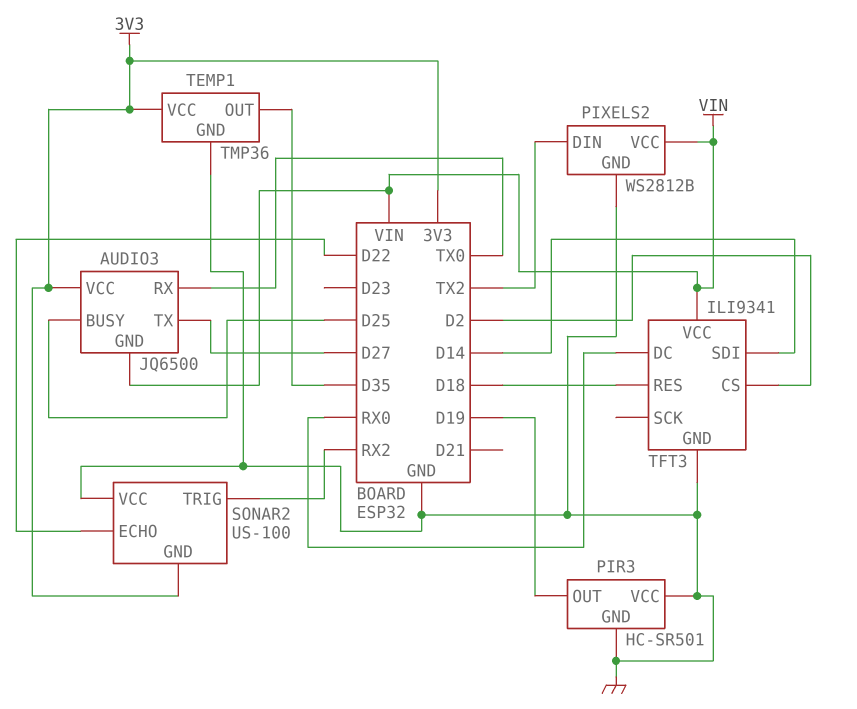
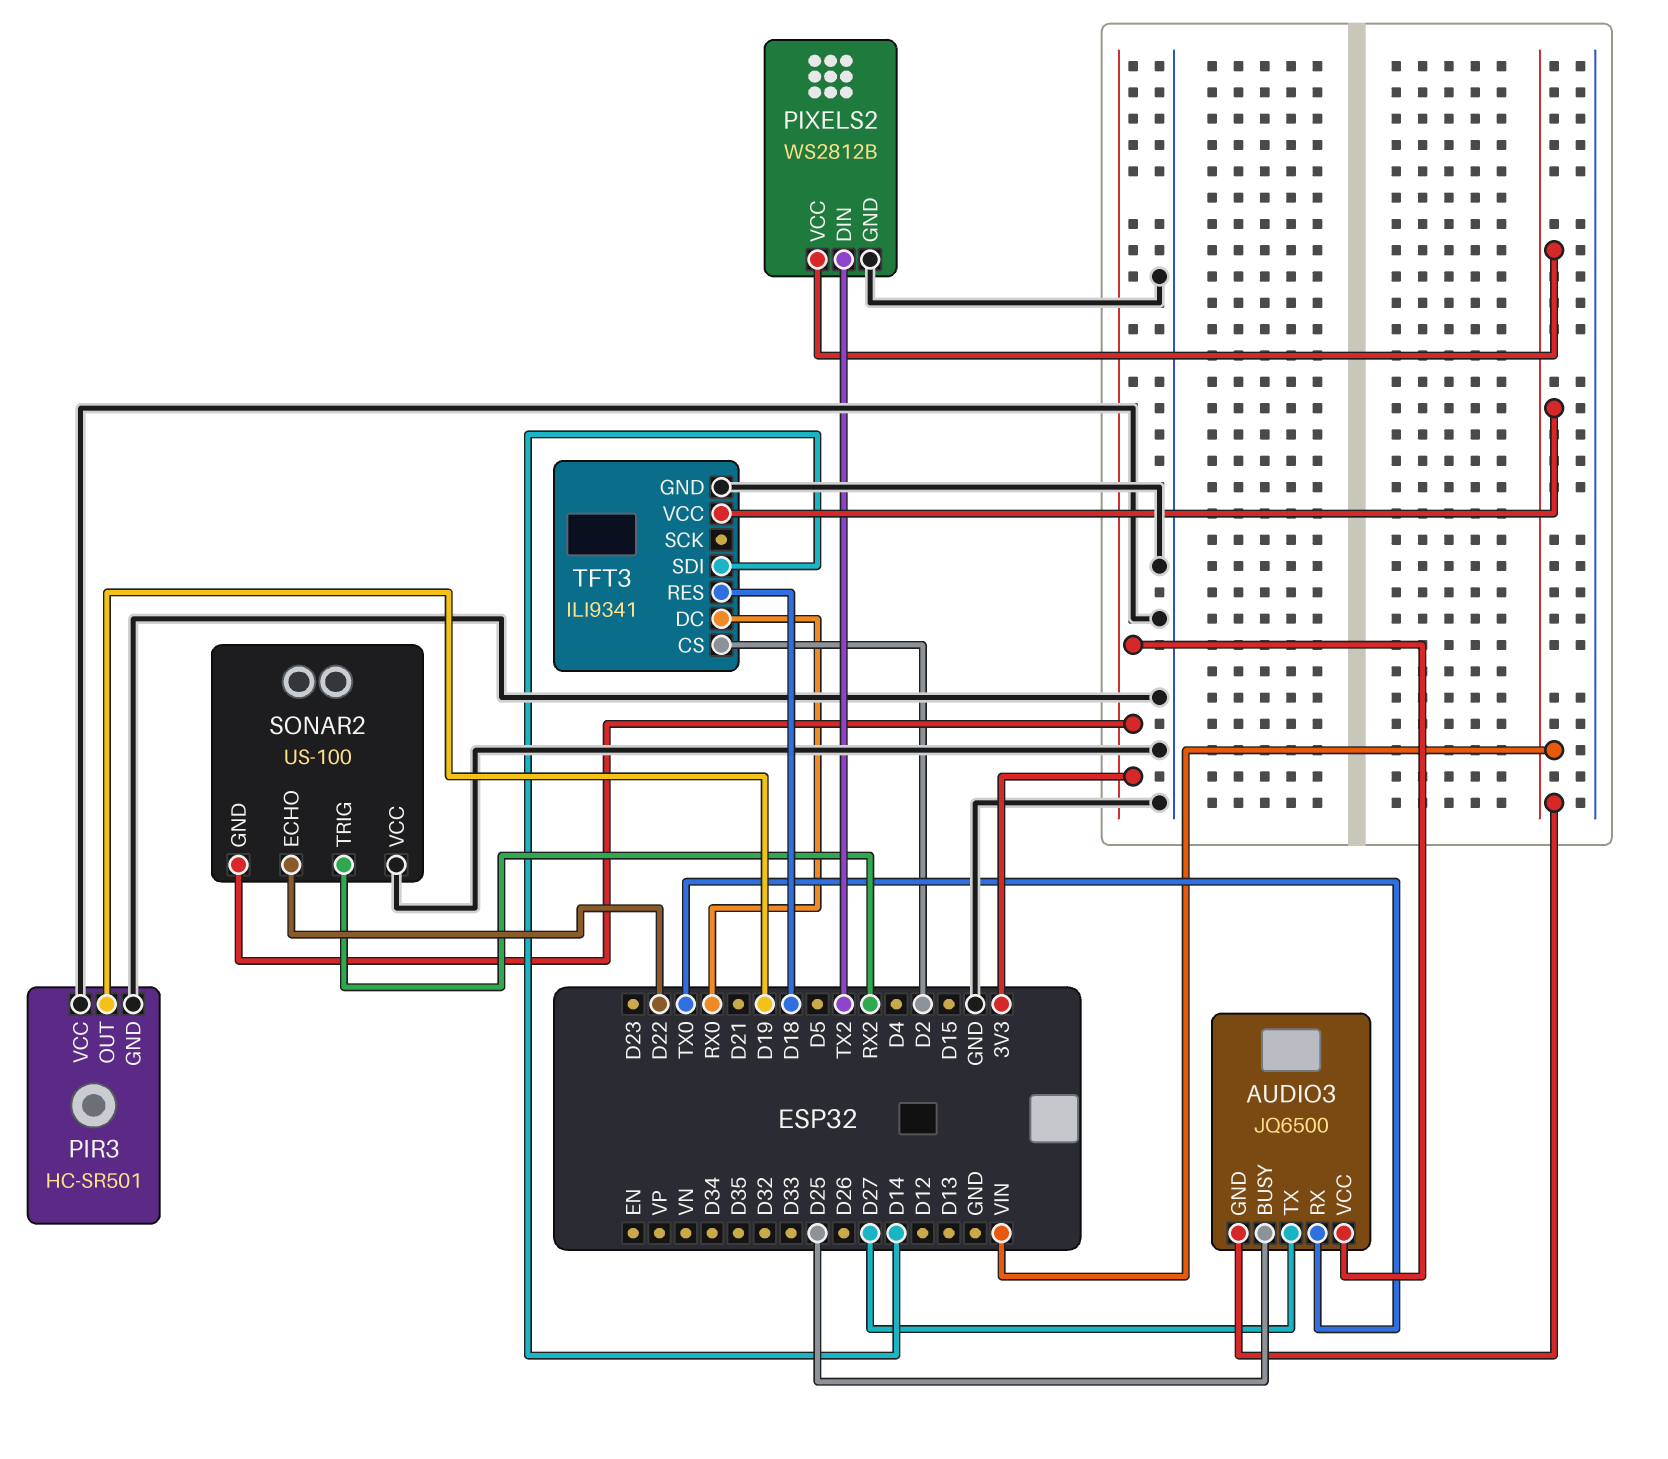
TEMP1: TMP36 -> none
TEMP1 pin GND: GND -> none
TEMP1 pin OUT: D35 -> none
TEMP1 pin VCC: 3V3 -> none

